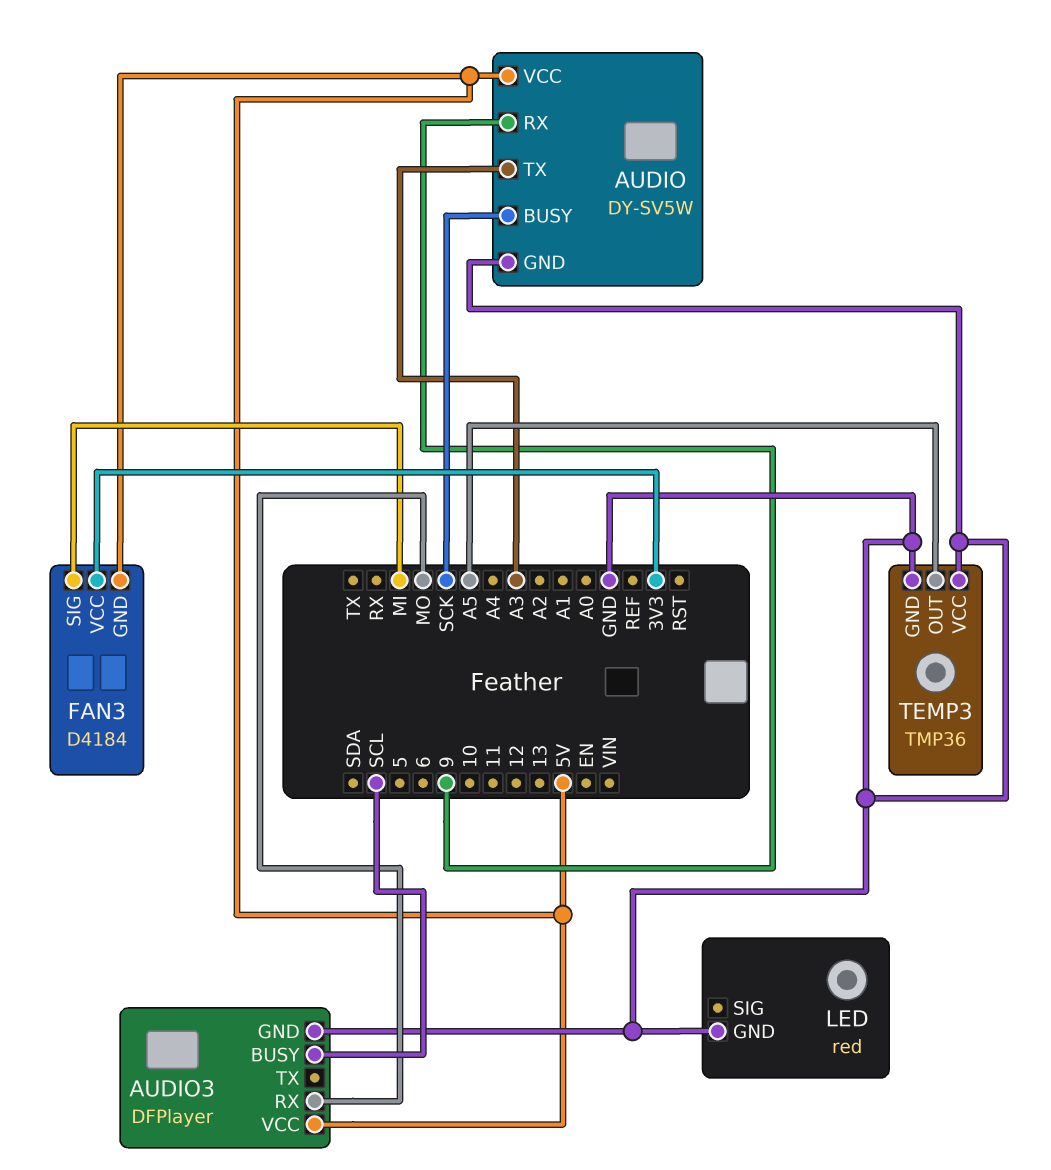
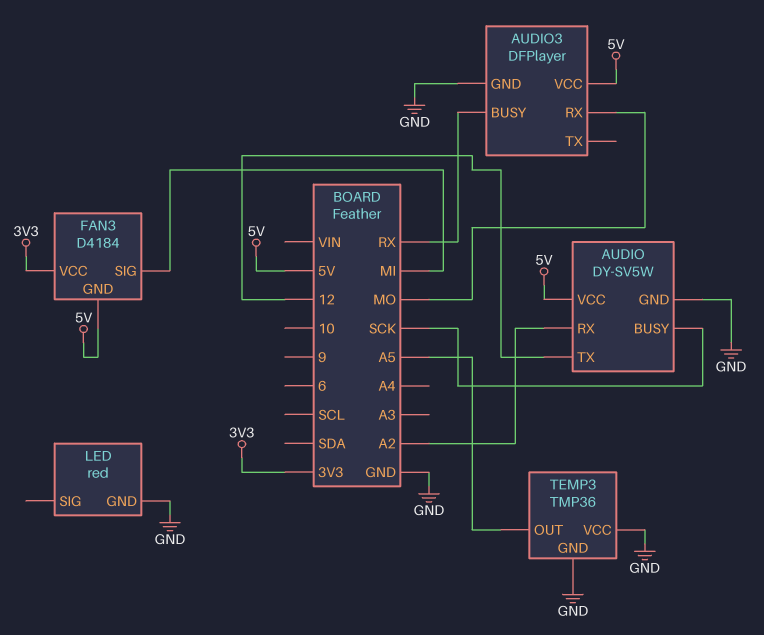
AUDIO pin RX: 9 -> A2
AUDIO pin TX: A3 -> 12
AUDIO3 pin BUSY: SCL -> RX

